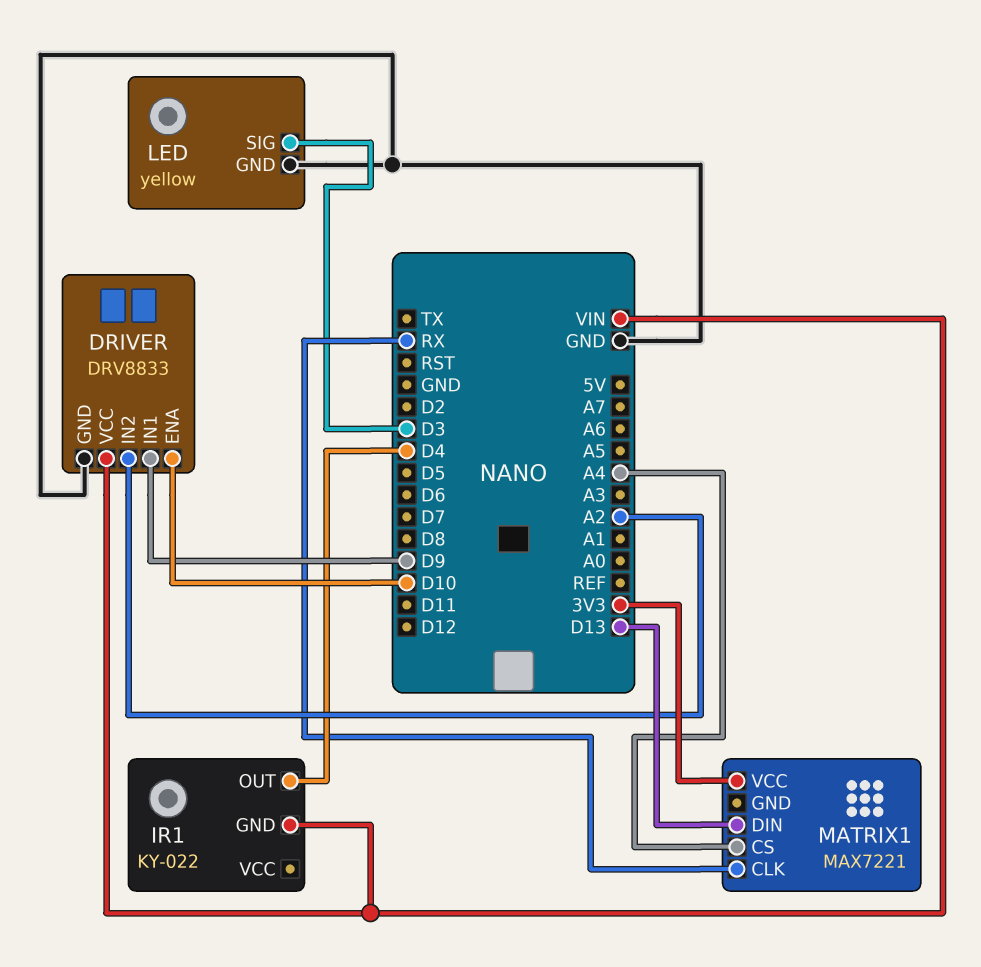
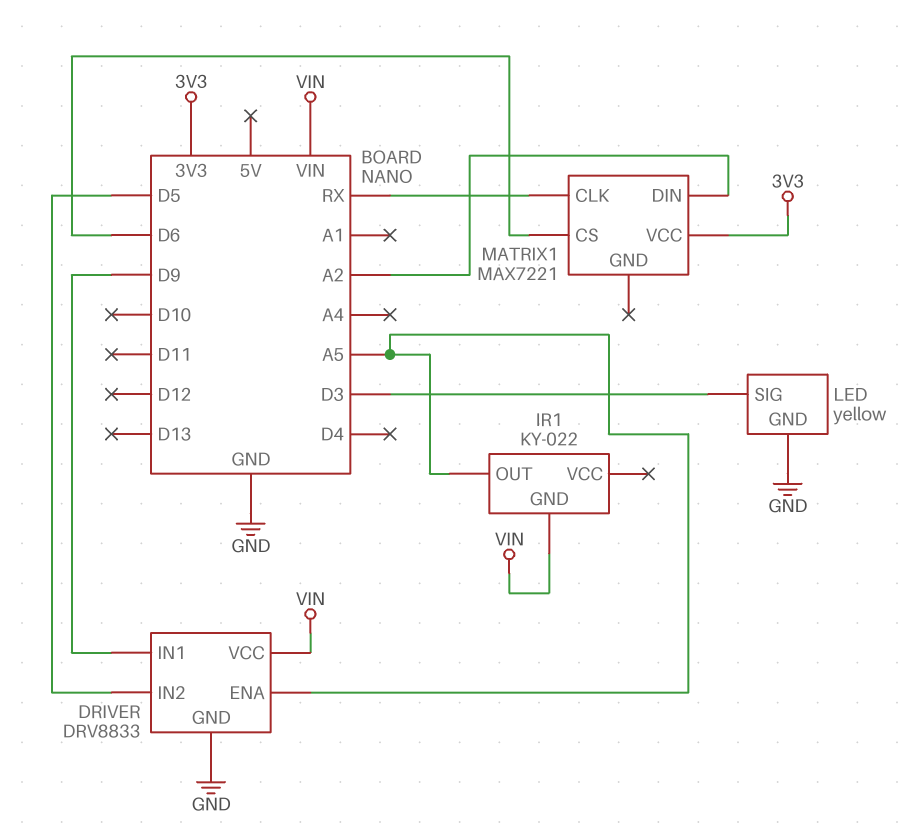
DRIVER pin ENA: D10 -> A5
DRIVER pin IN2: A2 -> D5
IR1 pin OUT: D4 -> A5
MATRIX1 pin CS: A4 -> D6
MATRIX1 pin DIN: D13 -> A2

